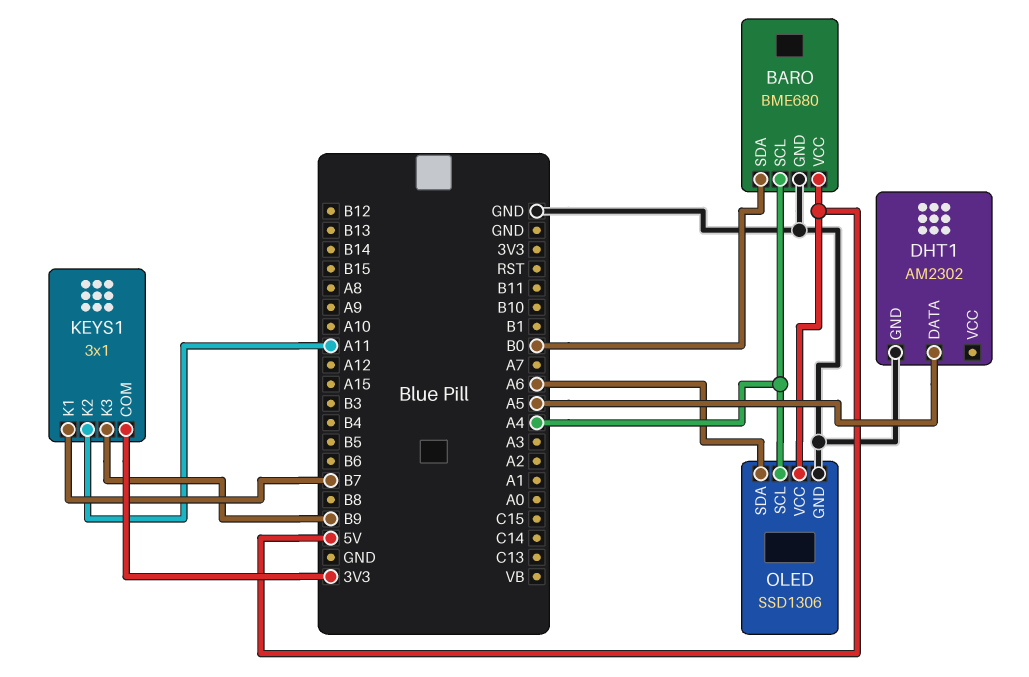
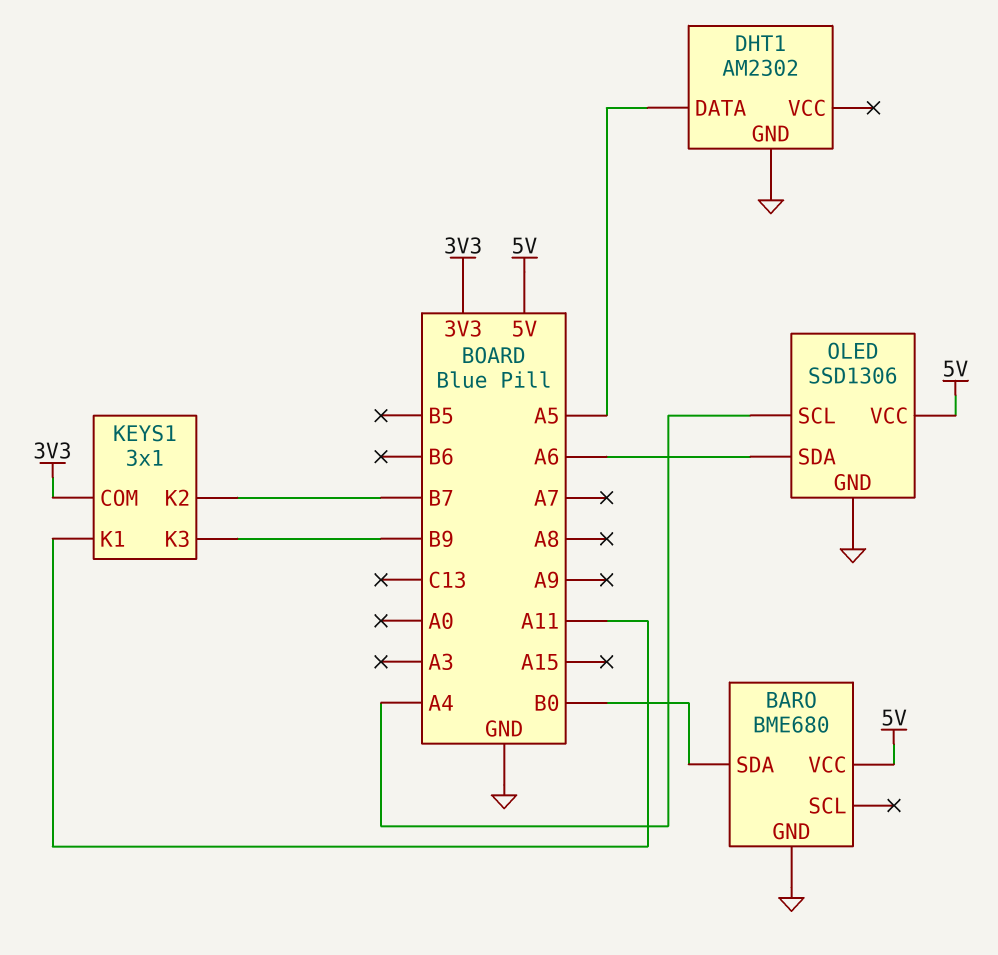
BARO pin SCL: A4 -> none
KEYS1 pin K1: B7 -> A11
KEYS1 pin K2: A11 -> B7

